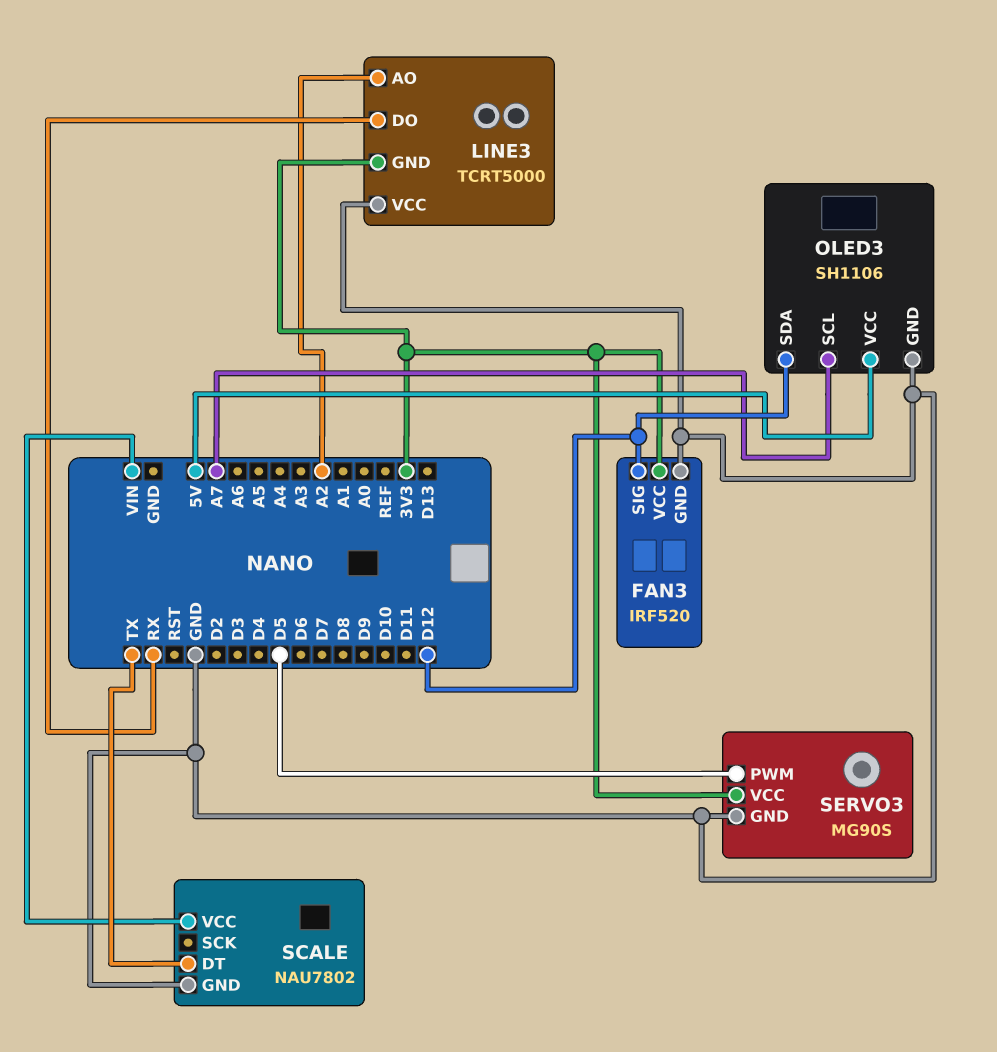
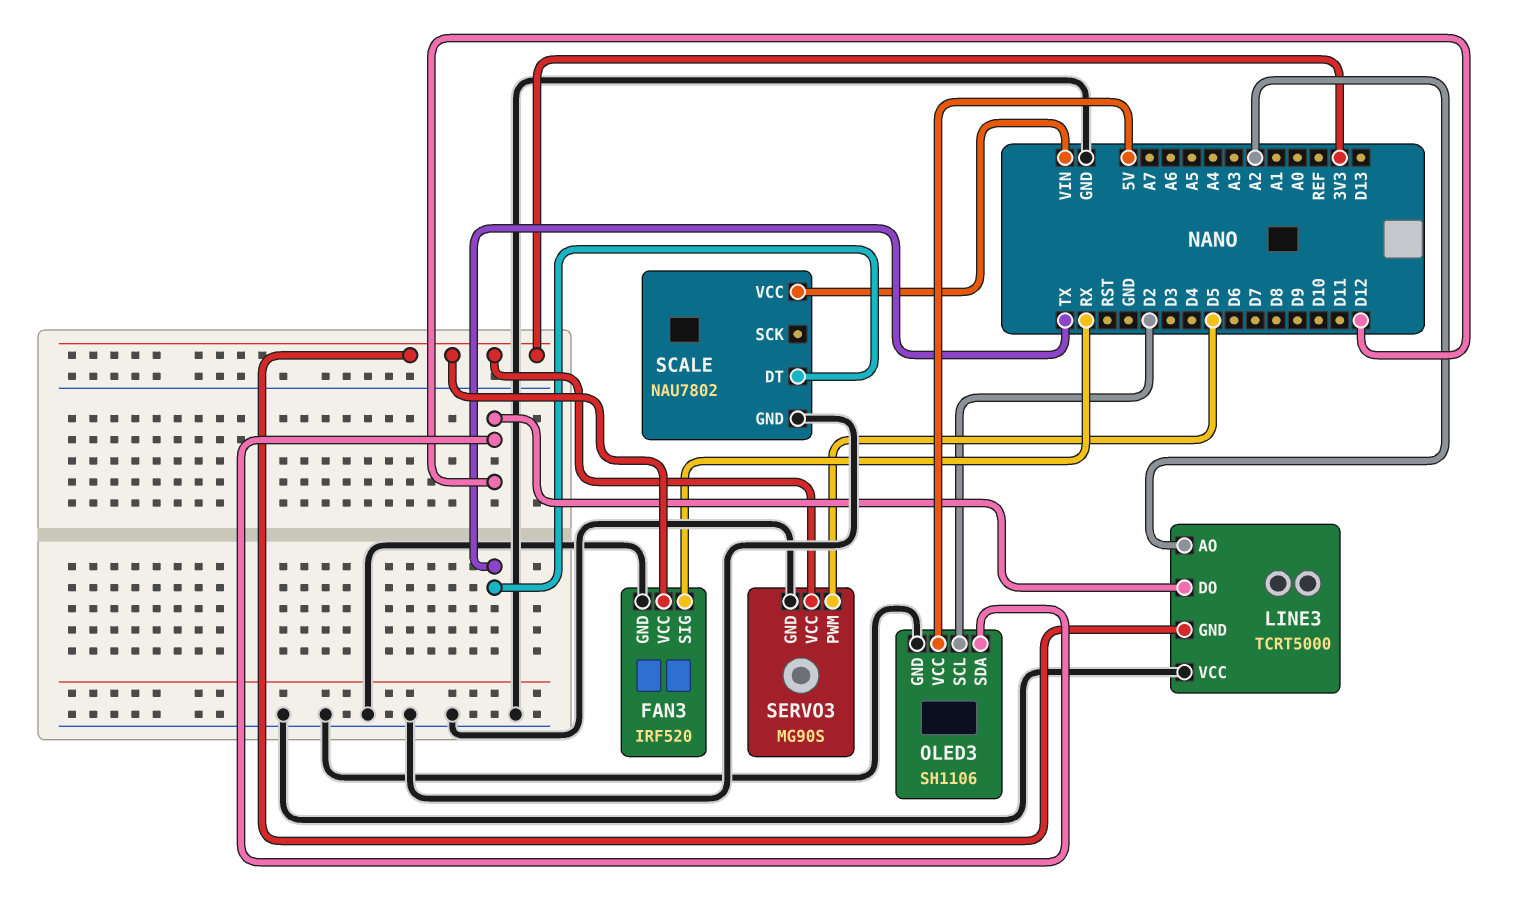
FAN3 pin SIG: D12 -> RX
LINE3 pin DO: RX -> D12
OLED3 pin SCL: A7 -> D2

